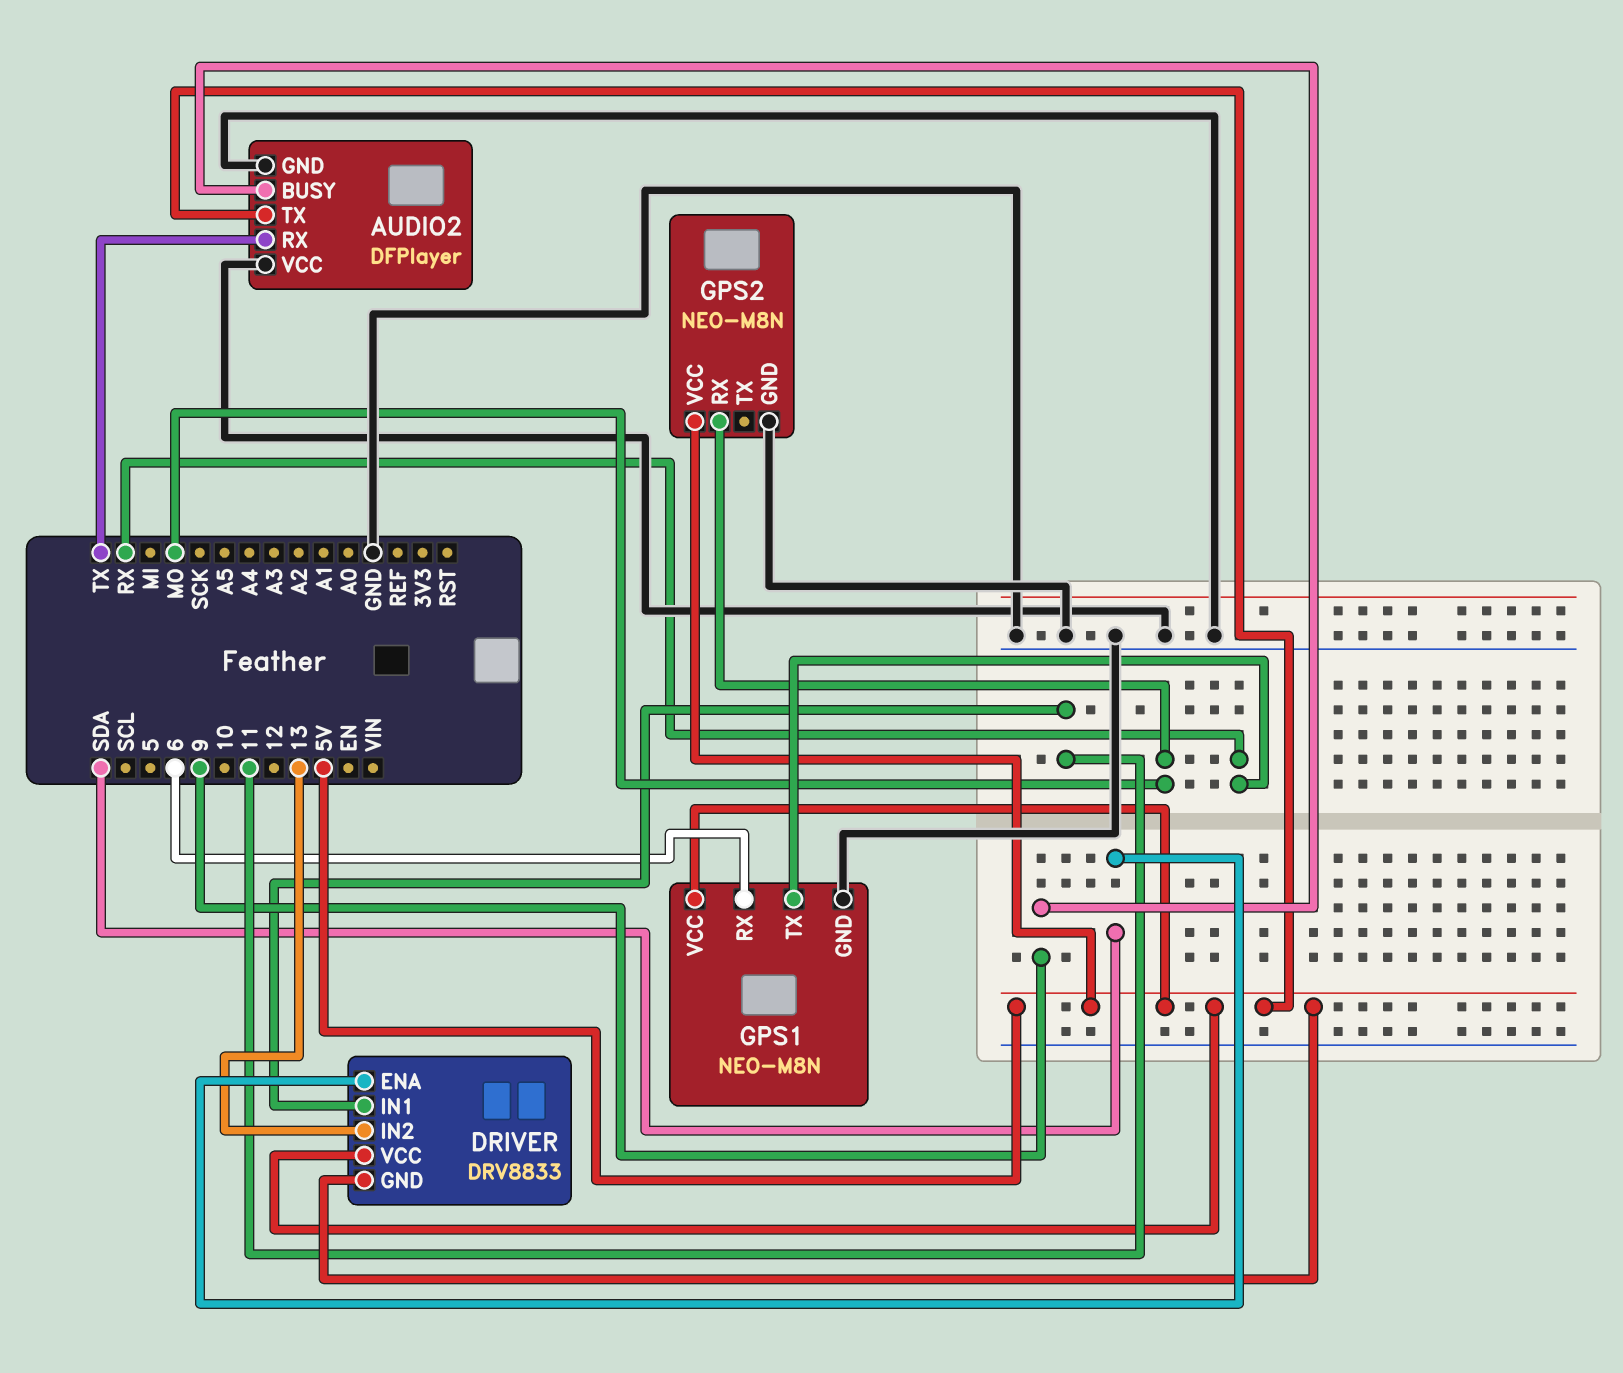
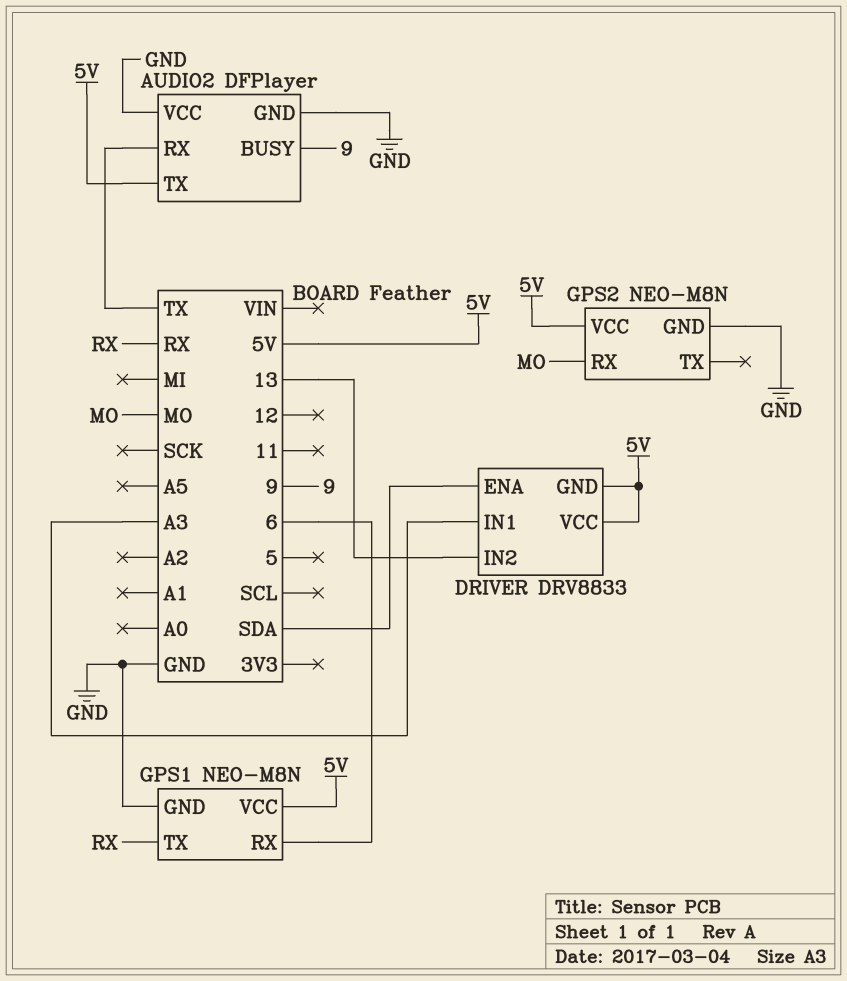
DRIVER pin IN1: 11 -> A3

